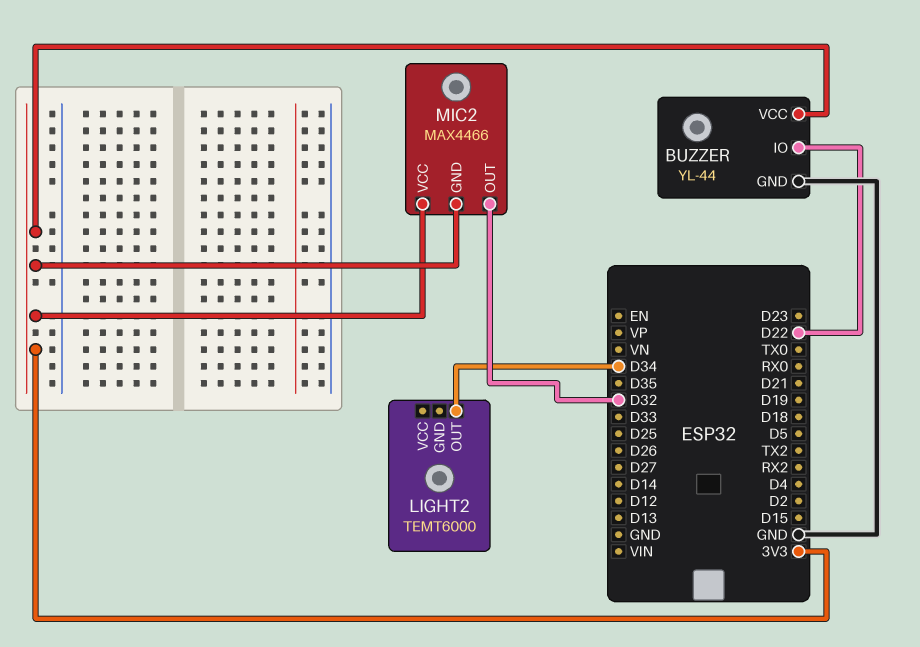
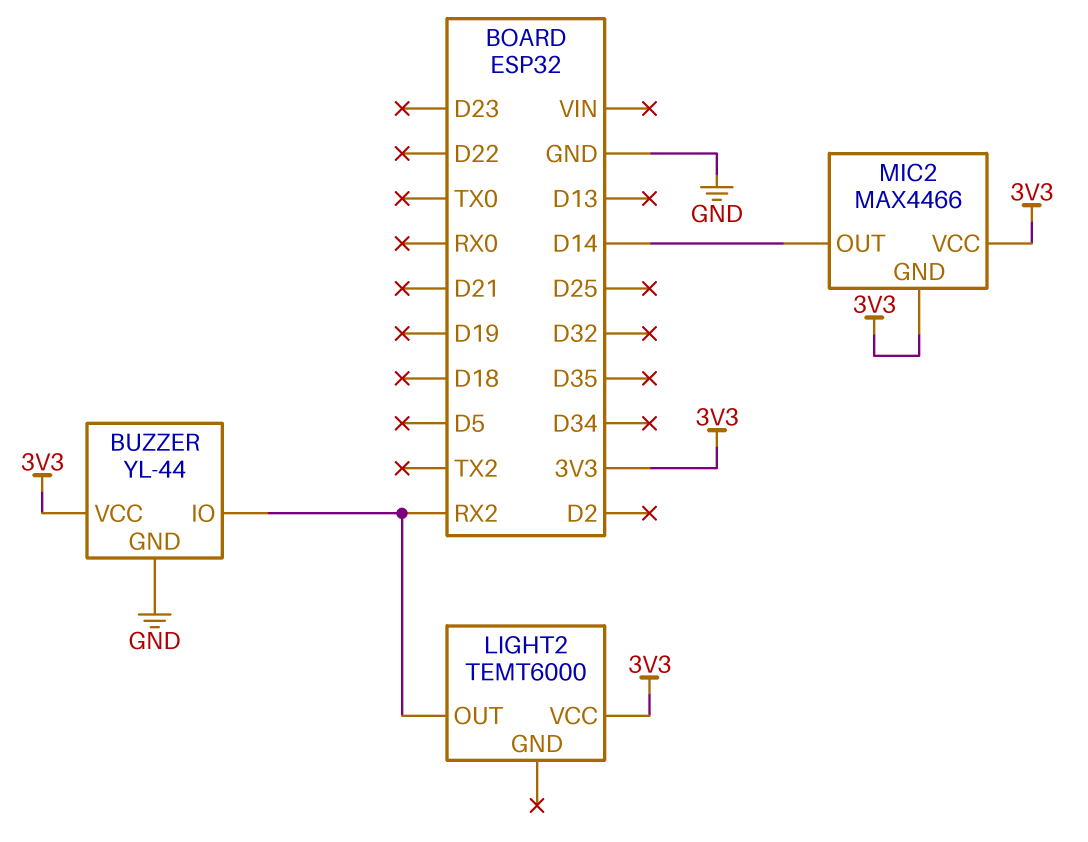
BUZZER pin IO: D22 -> RX2
LIGHT2 pin OUT: D34 -> RX2
LIGHT2 pin VCC: none -> 3V3
MIC2 pin OUT: D32 -> D14

